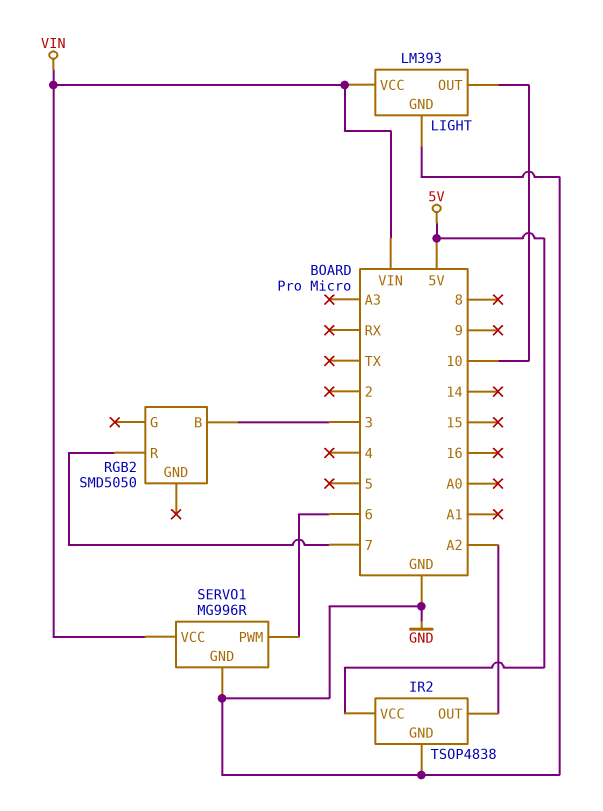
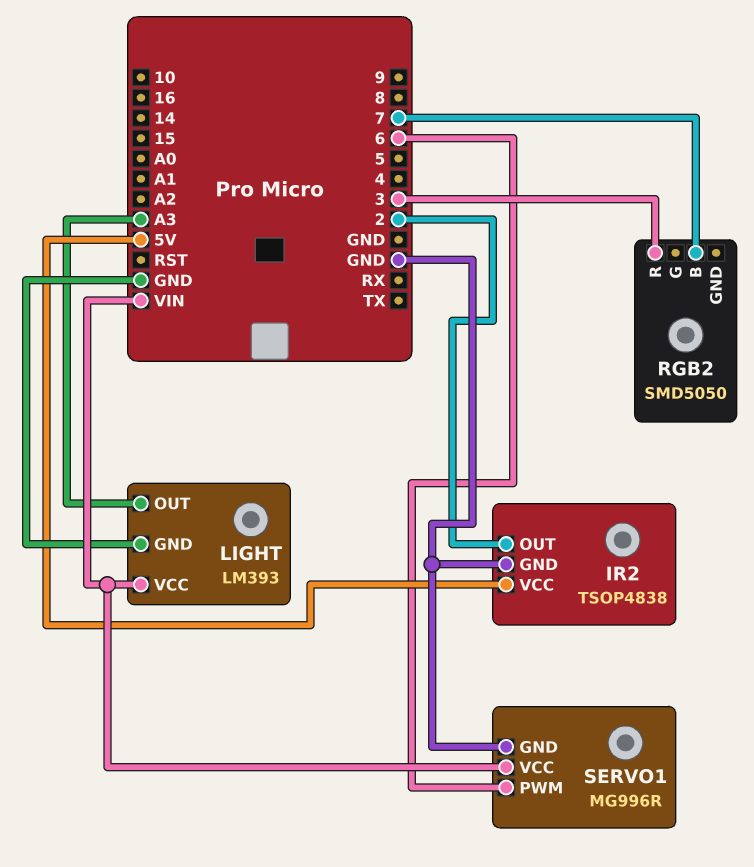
IR2 pin OUT: A2 -> 2
LIGHT pin OUT: 10 -> A3
RGB2 pin B: 3 -> 7
RGB2 pin R: 7 -> 3

